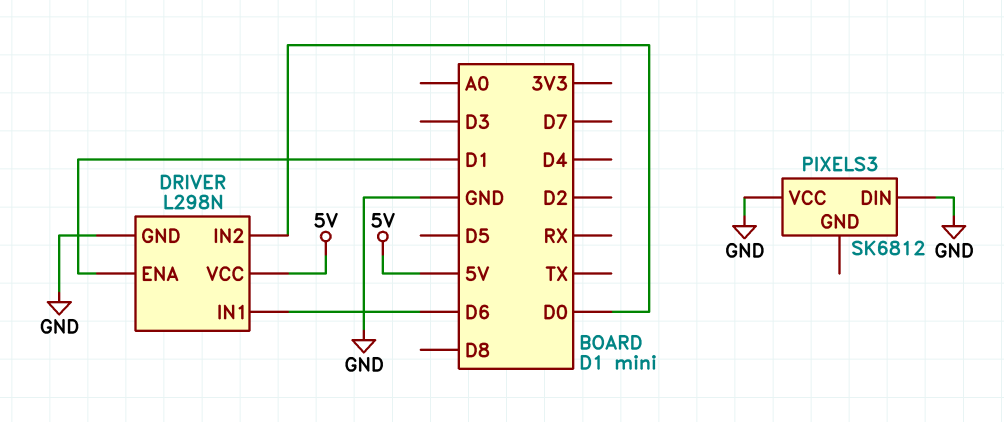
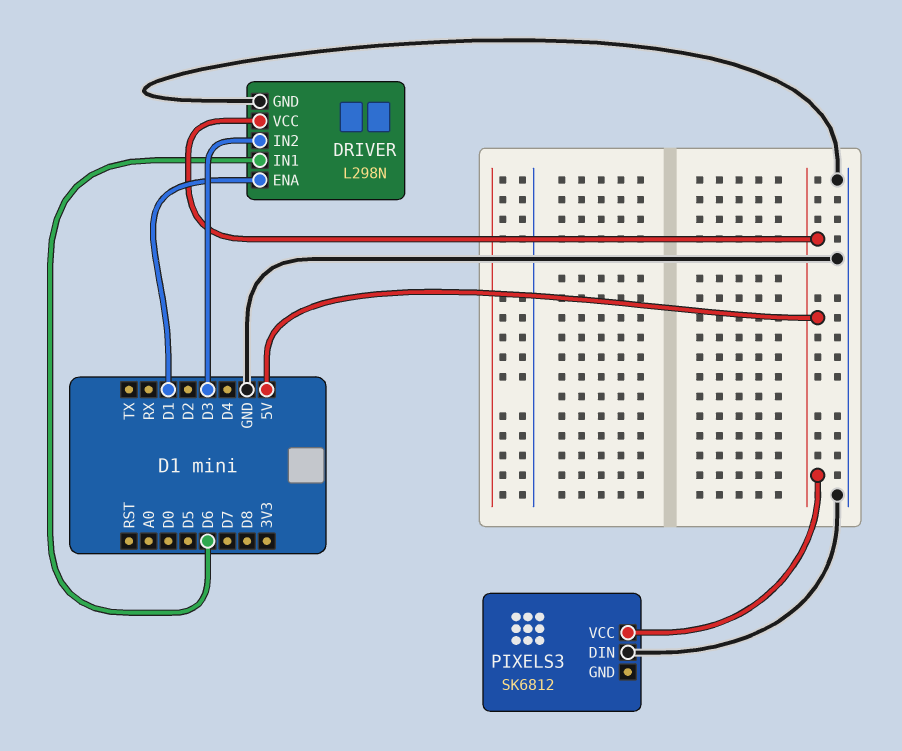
DRIVER pin IN2: D0 -> D3
PIXELS3 pin VCC: GND -> 5V

